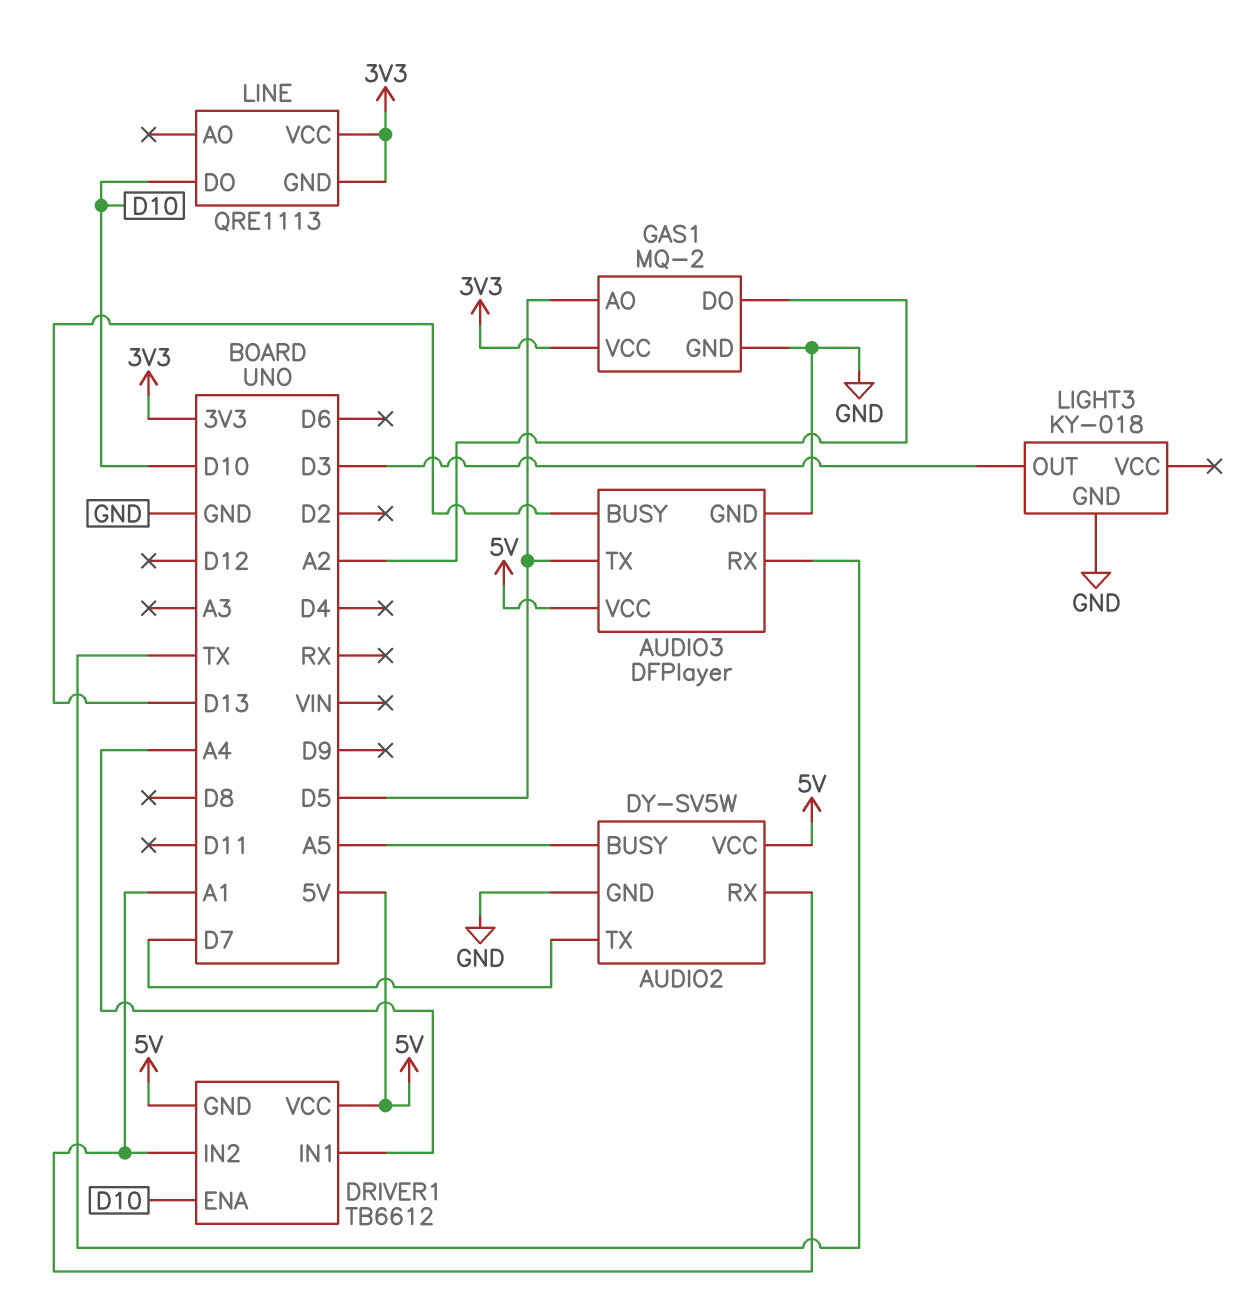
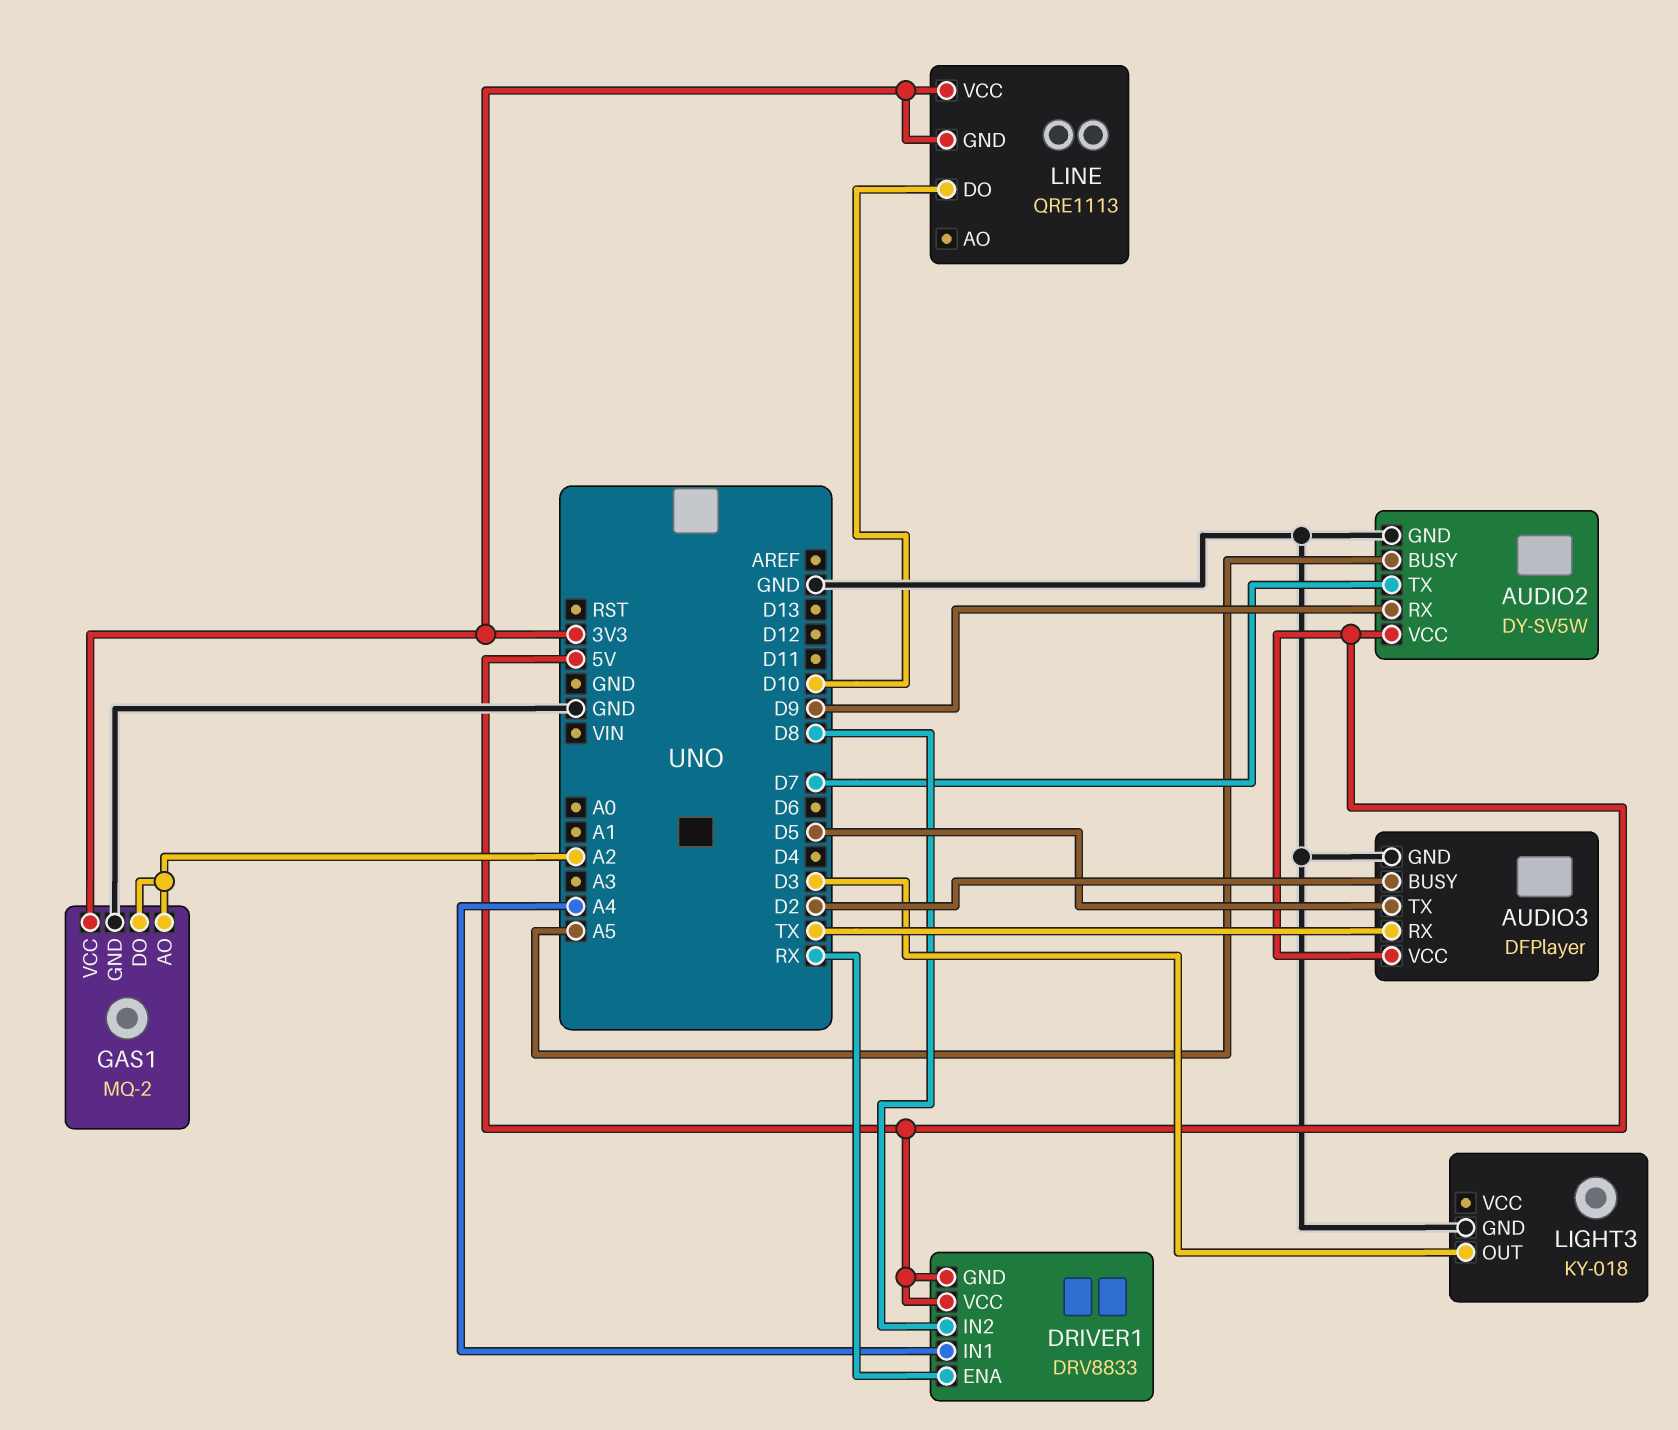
AUDIO2 pin RX: A1 -> D9
AUDIO3 pin BUSY: D13 -> D2
DRIVER1: TB6612 -> DRV8833
DRIVER1 pin ENA: D10 -> RX
DRIVER1 pin IN2: A1 -> D8
GAS1 pin AO: D5 -> A2

